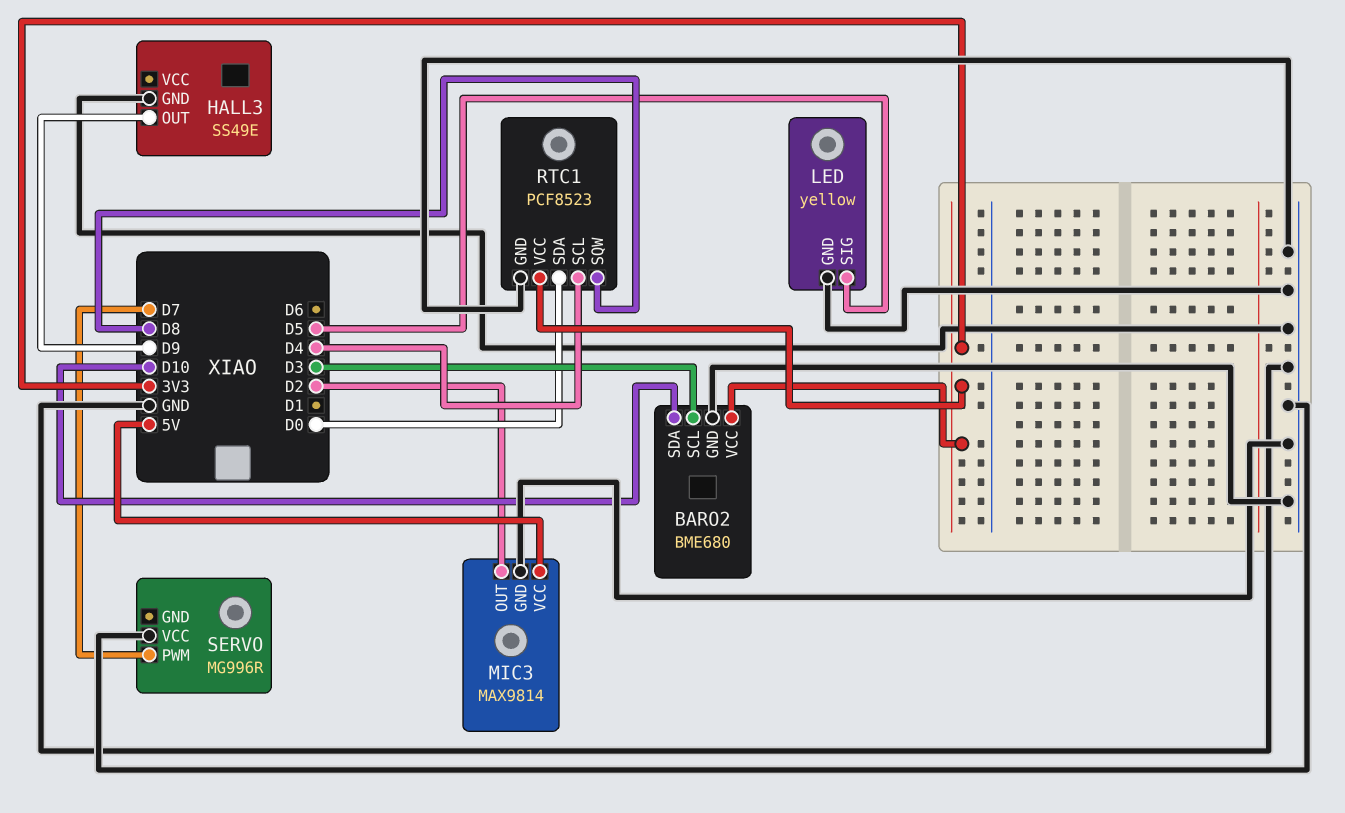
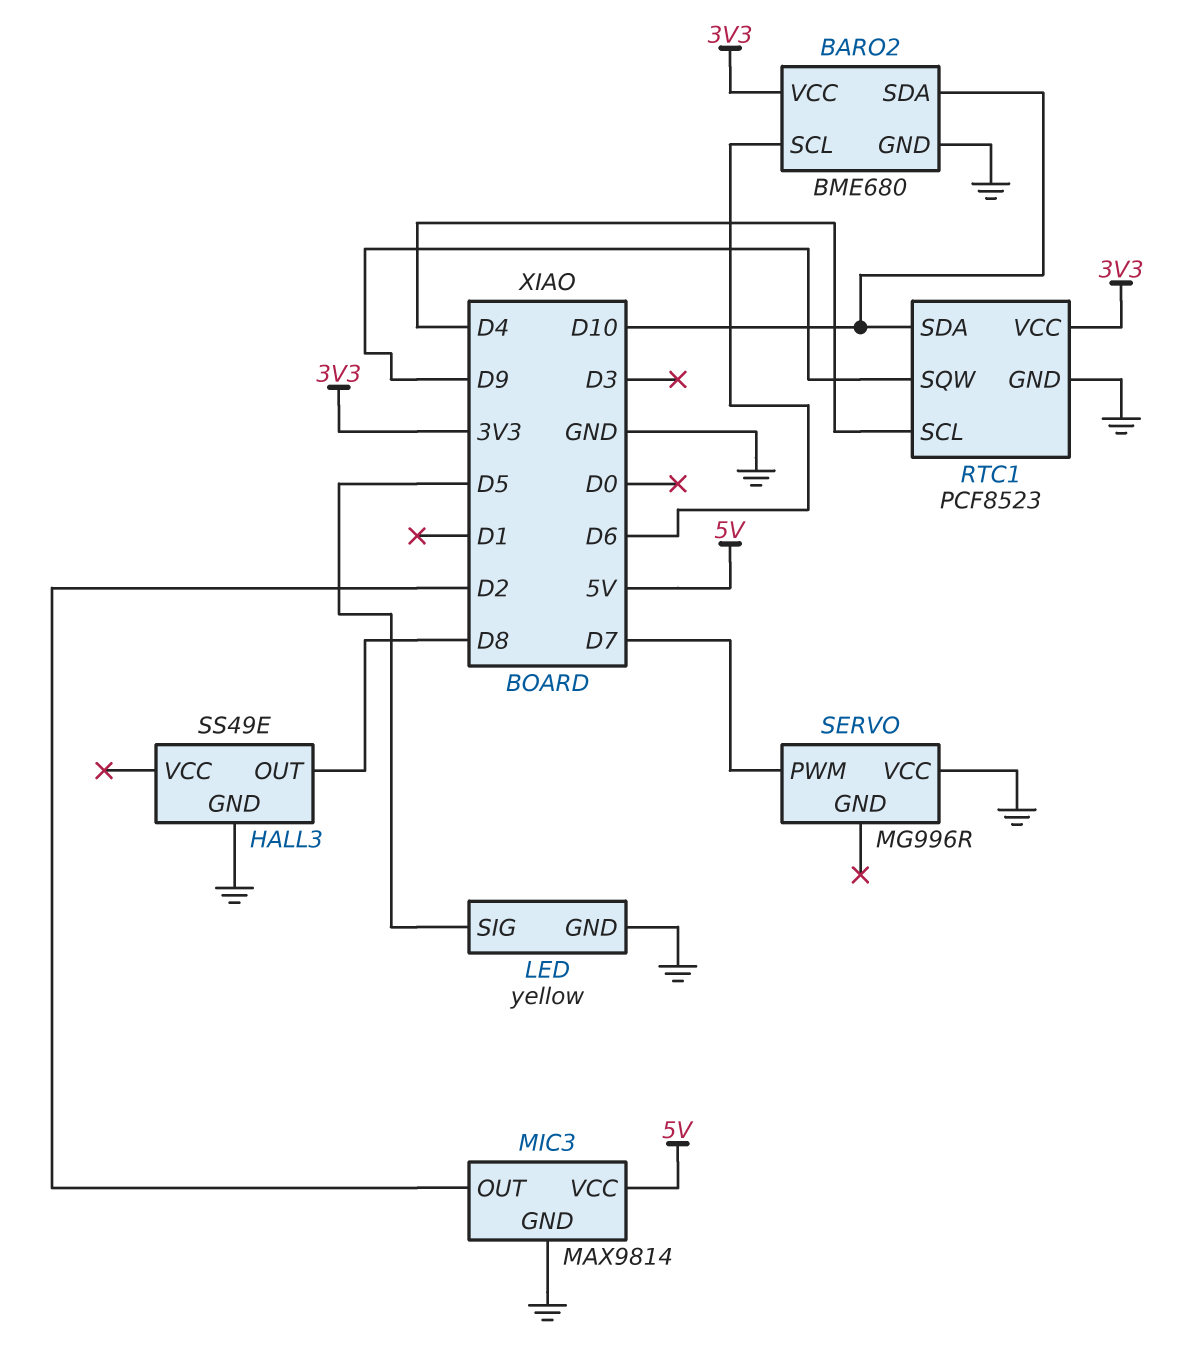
BARO2 pin SCL: D3 -> D6
HALL3 pin OUT: D9 -> D8
RTC1 pin SDA: D0 -> D10
RTC1 pin SQW: D8 -> D9

